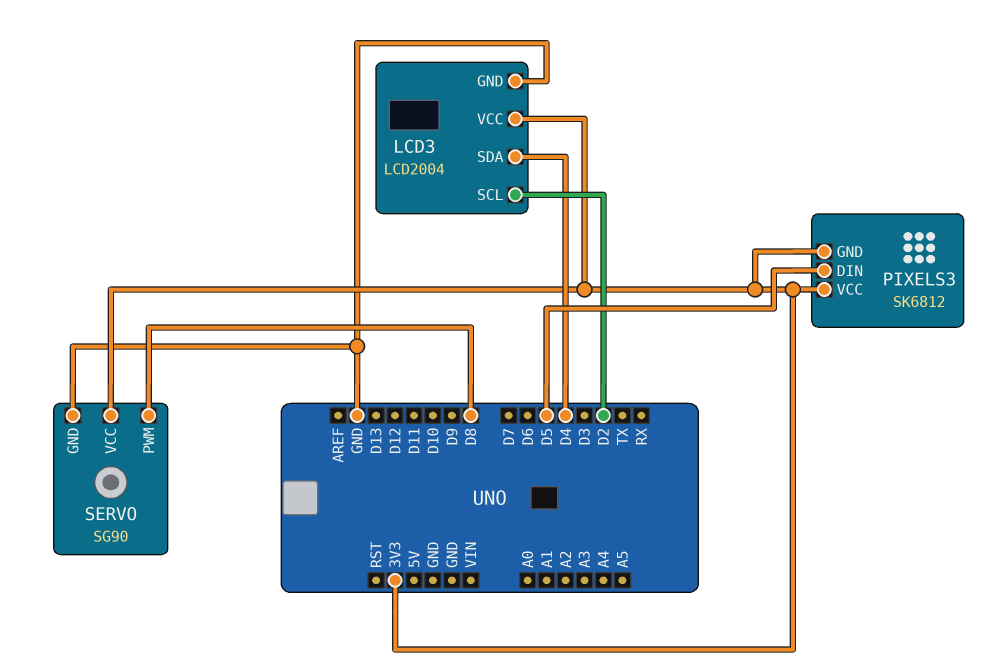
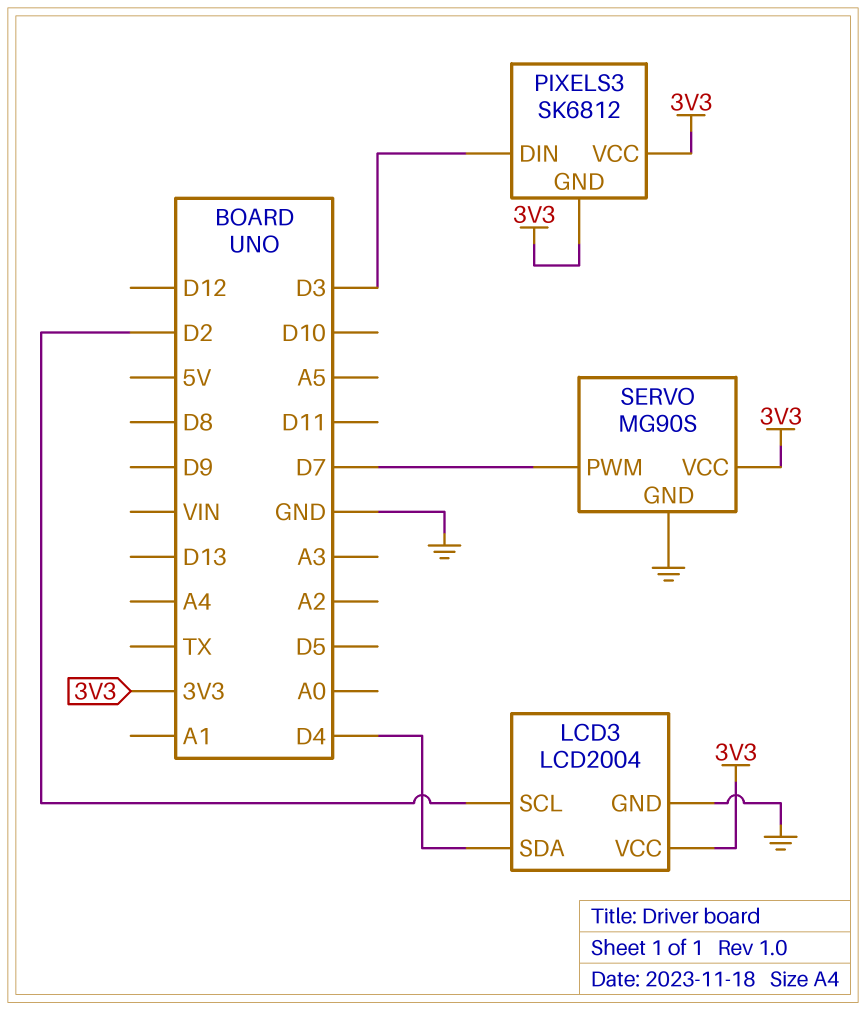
PIXELS3 pin DIN: D5 -> D3
SERVO: SG90 -> MG90S
SERVO pin PWM: D8 -> D7

